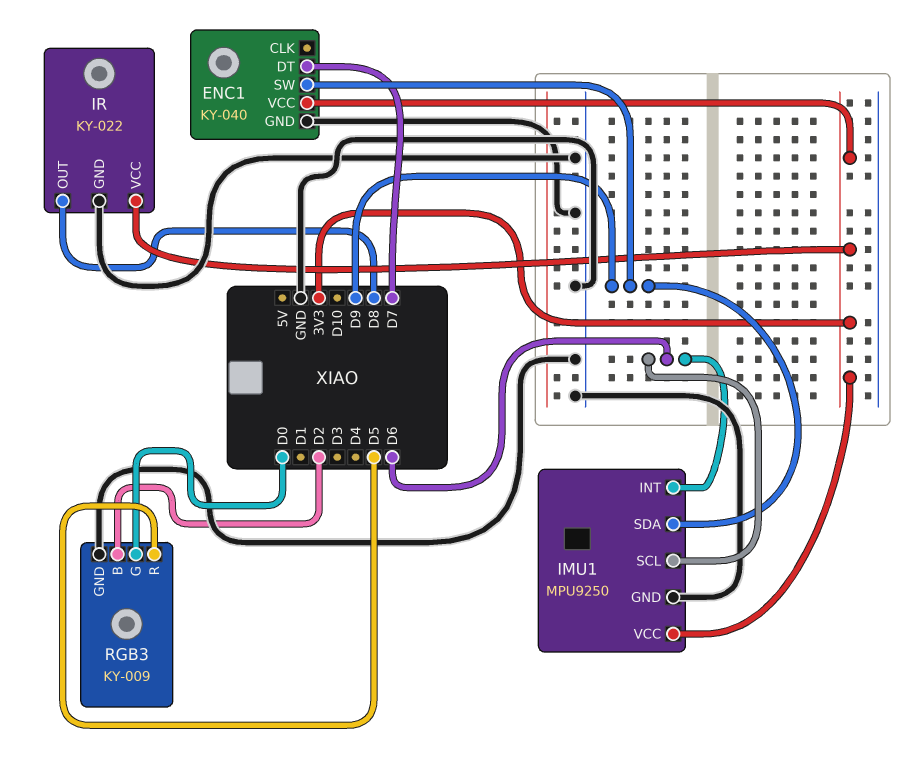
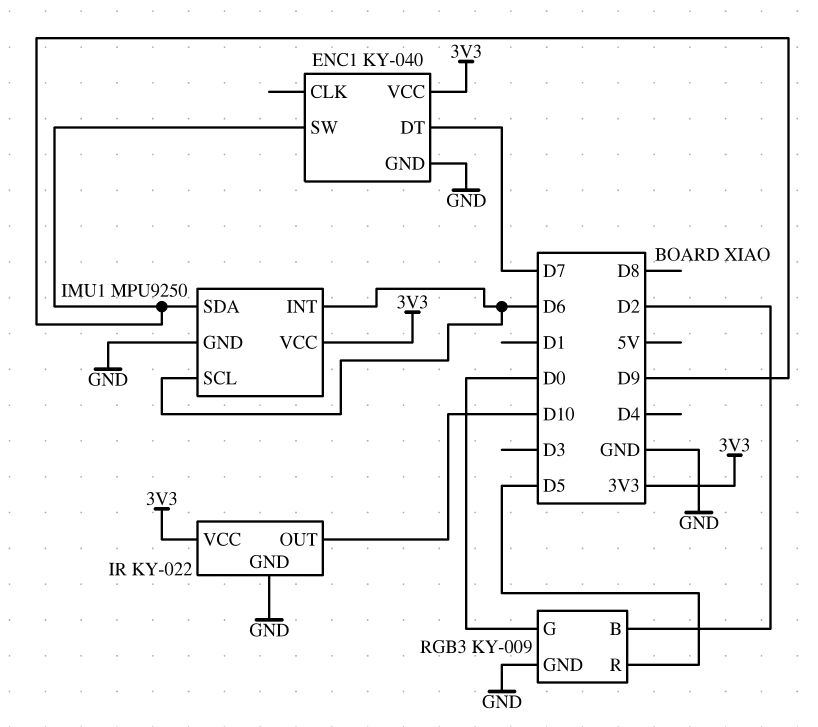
IR pin OUT: D8 -> D10

